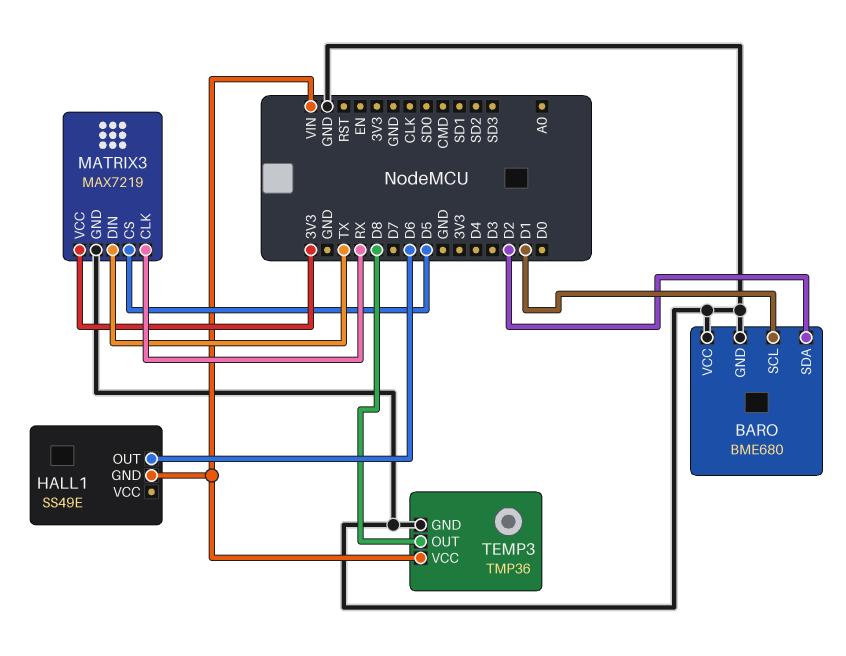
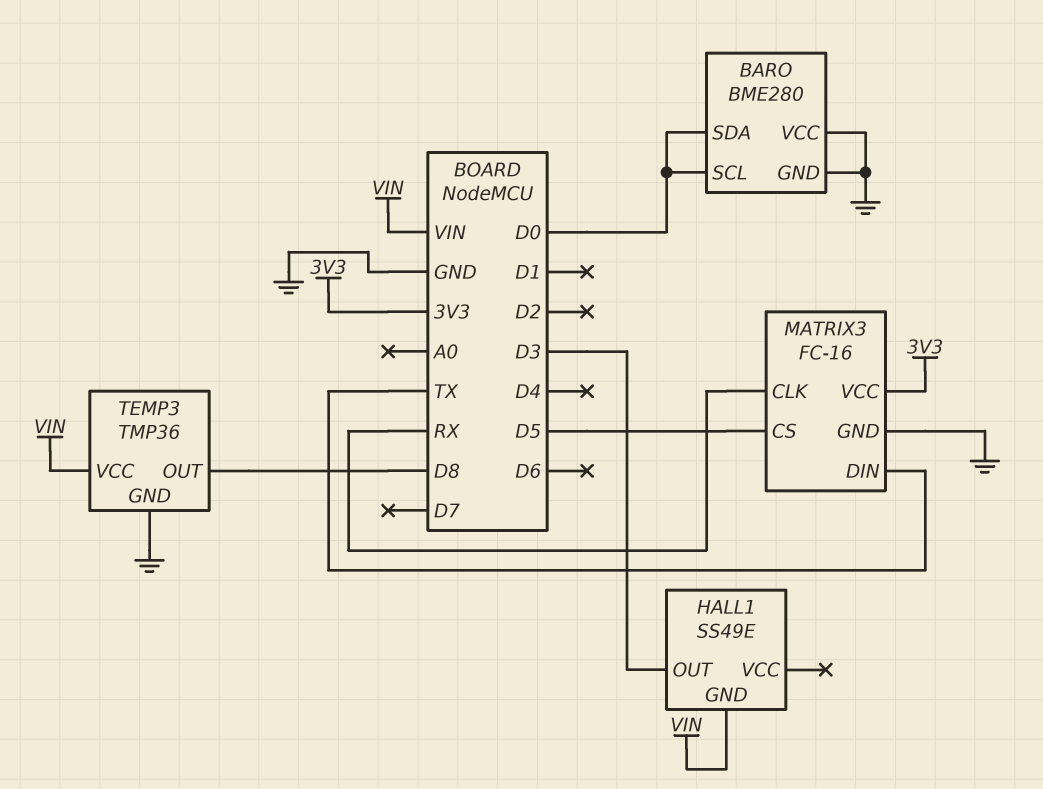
BARO: BME680 -> BME280
BARO pin SCL: D1 -> D0
BARO pin SDA: D2 -> D0
HALL1 pin OUT: D6 -> D3
MATRIX3: MAX7219 -> FC-16

